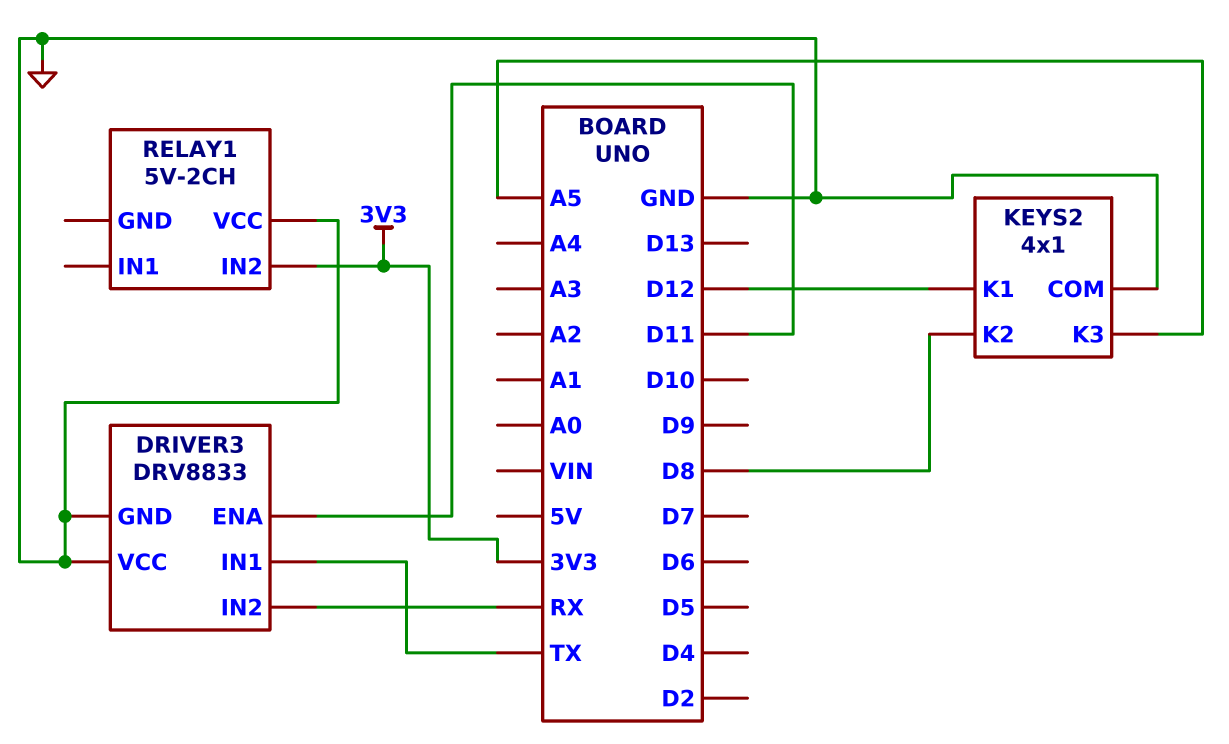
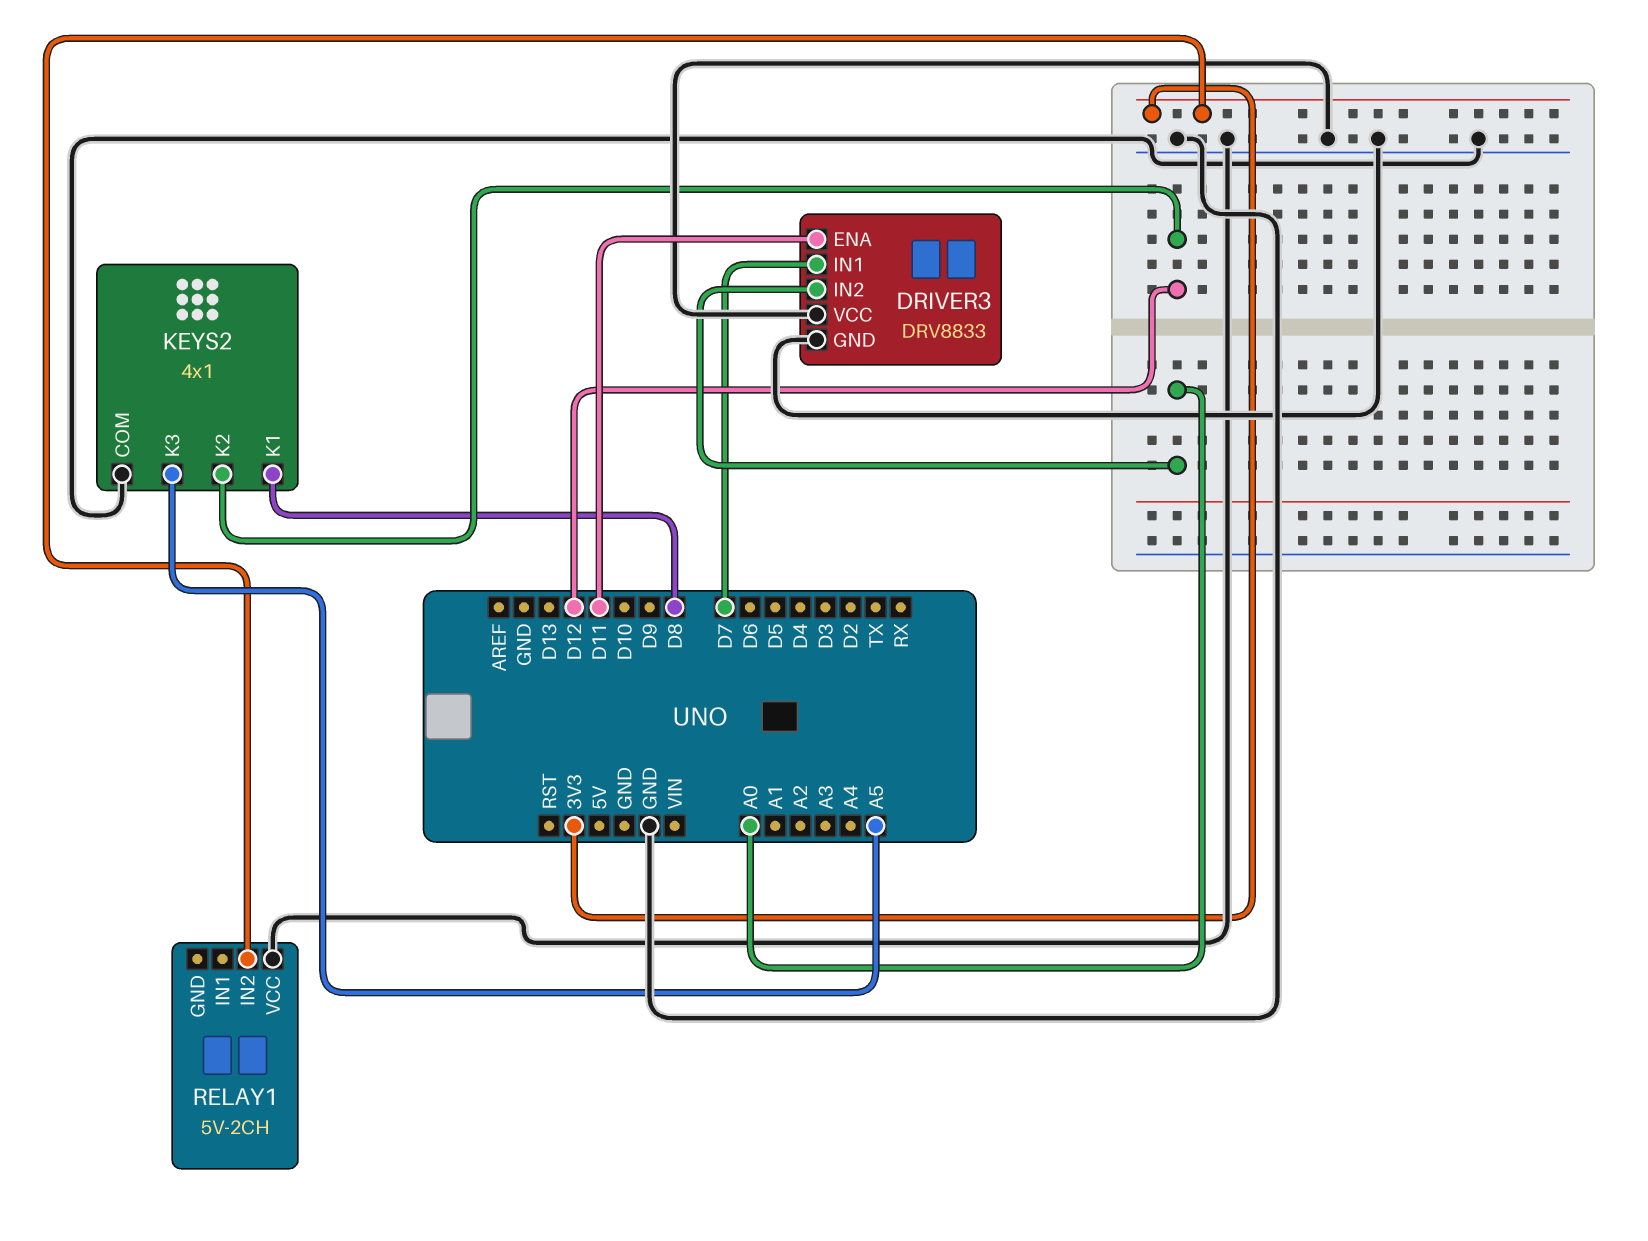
DRIVER3 pin IN1: TX -> D7
DRIVER3 pin IN2: RX -> A0
KEYS2 pin K1: D12 -> D8
KEYS2 pin K2: D8 -> D12

